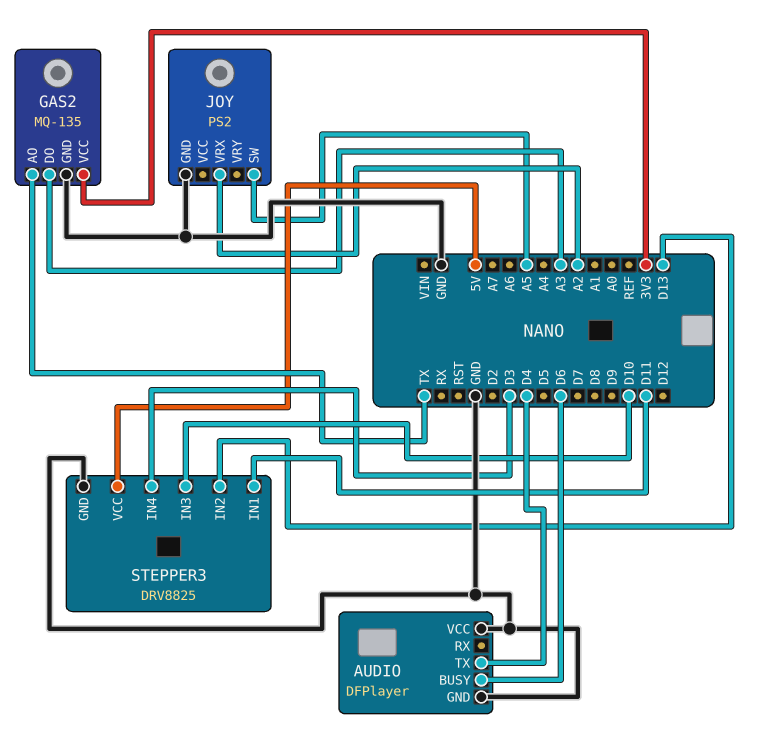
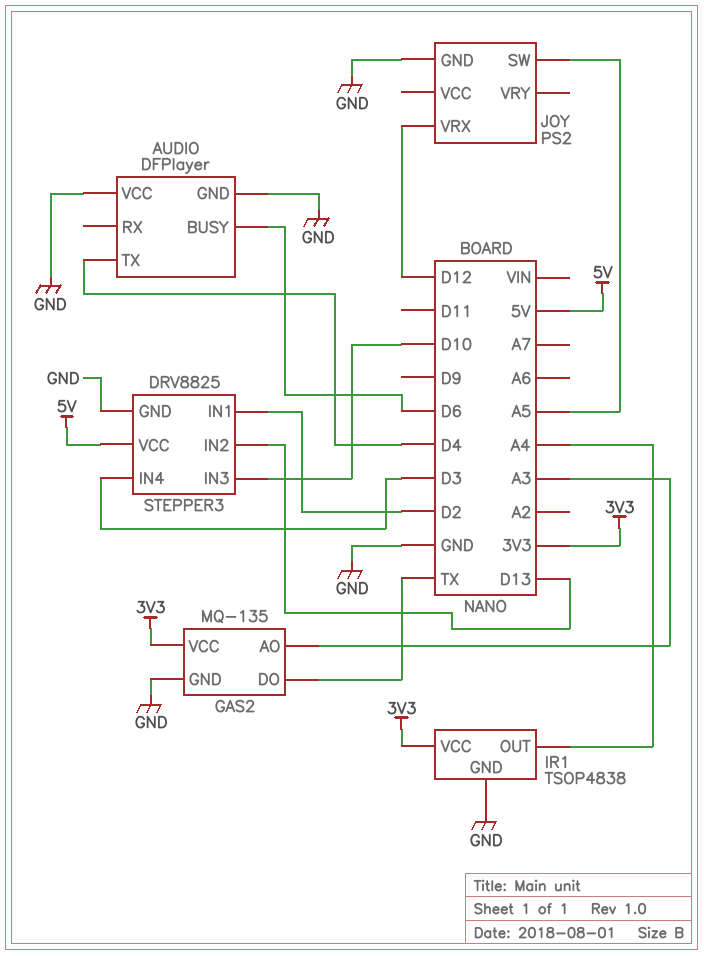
GAS2 pin AO: TX -> A3
GAS2 pin DO: A3 -> TX
IR1: none -> TSOP4838
IR1 pin GND: none -> GND
IR1 pin OUT: none -> A4
IR1 pin VCC: none -> 3V3
JOY pin VRX: A2 -> D12
STEPPER3 pin IN1: D11 -> D2

